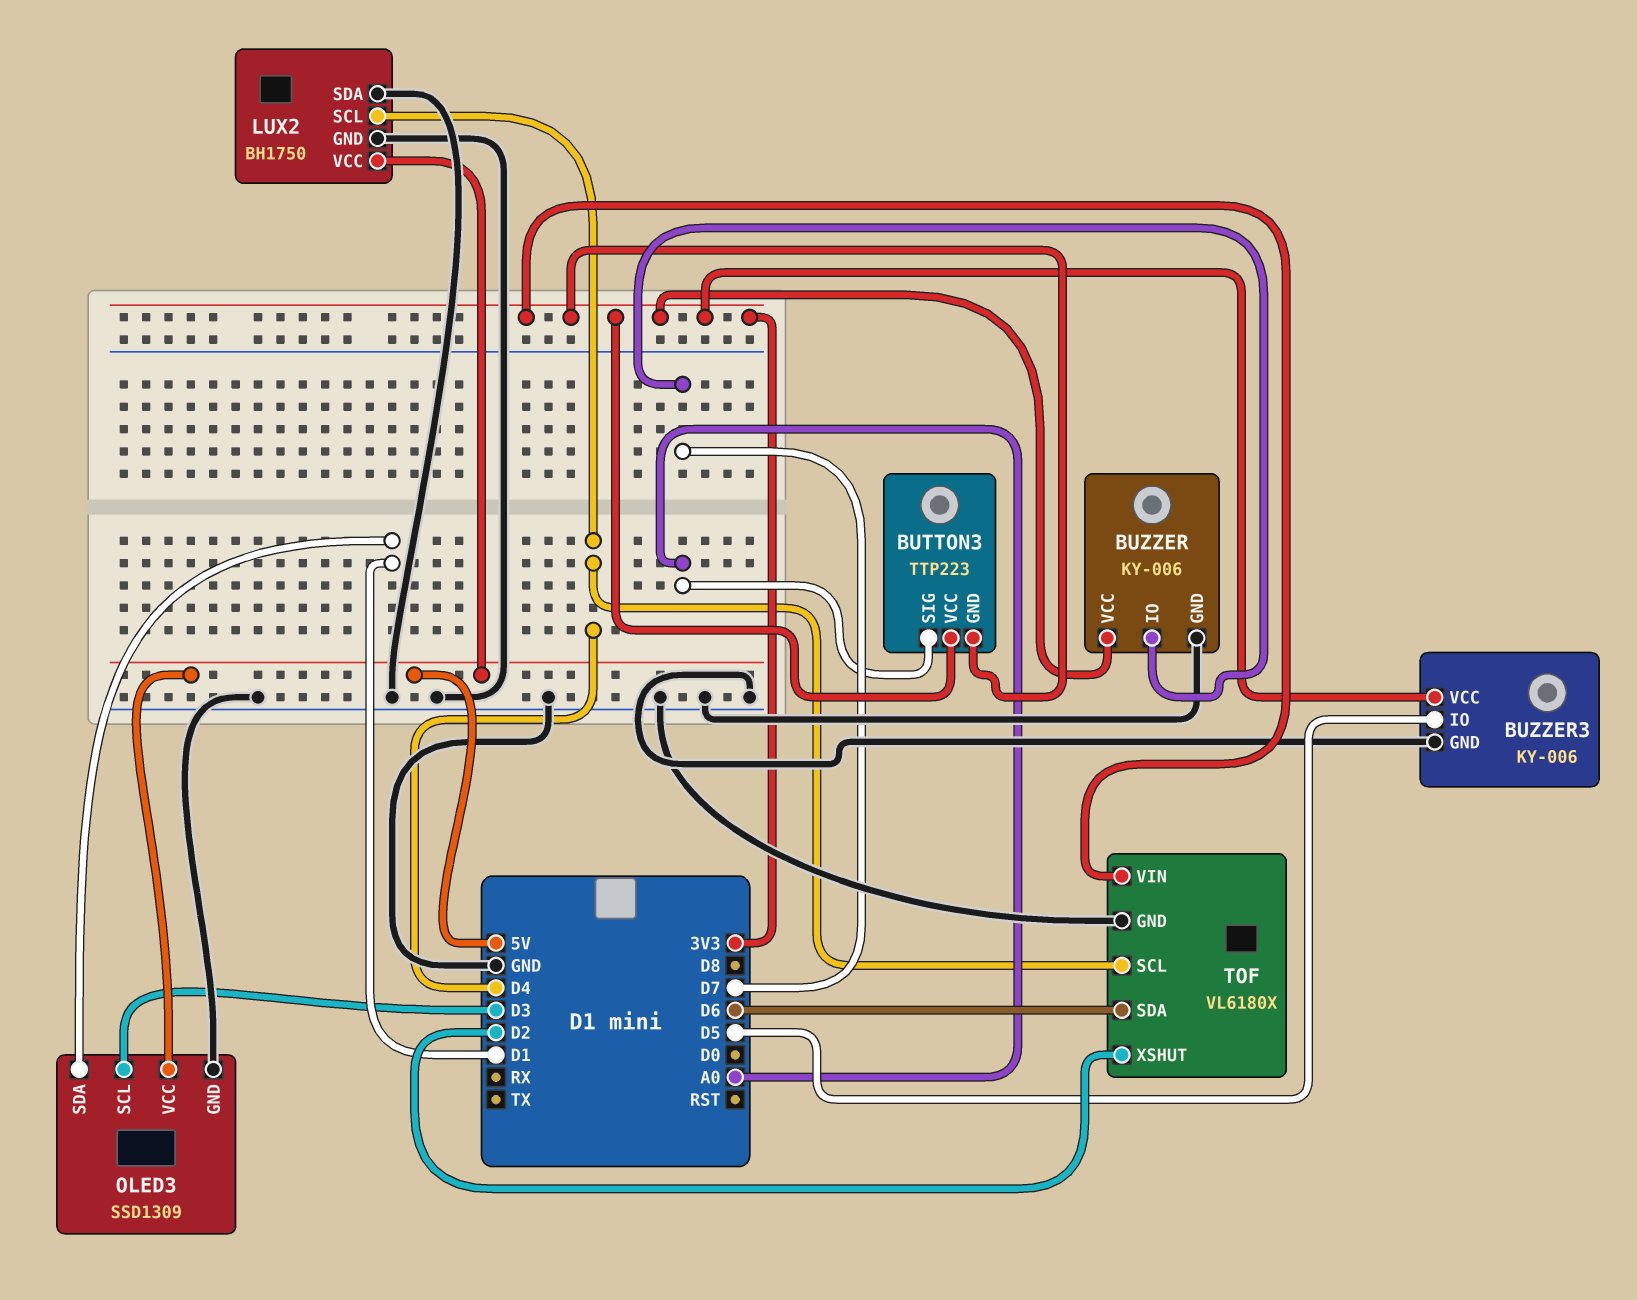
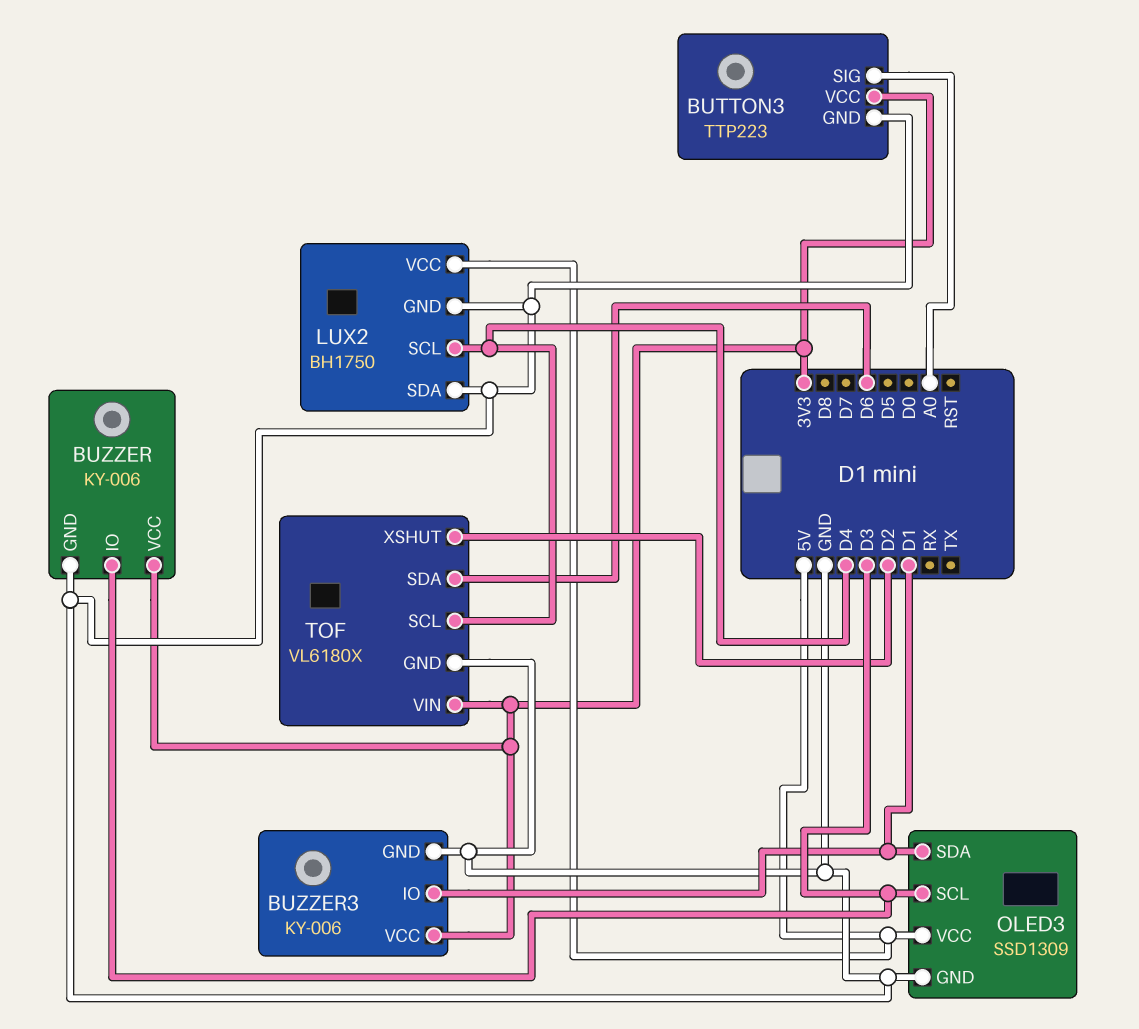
BUTTON3 pin GND: 3V3 -> GND
BUZZER pin IO: D7 -> D3
BUZZER3 pin IO: D5 -> D1

